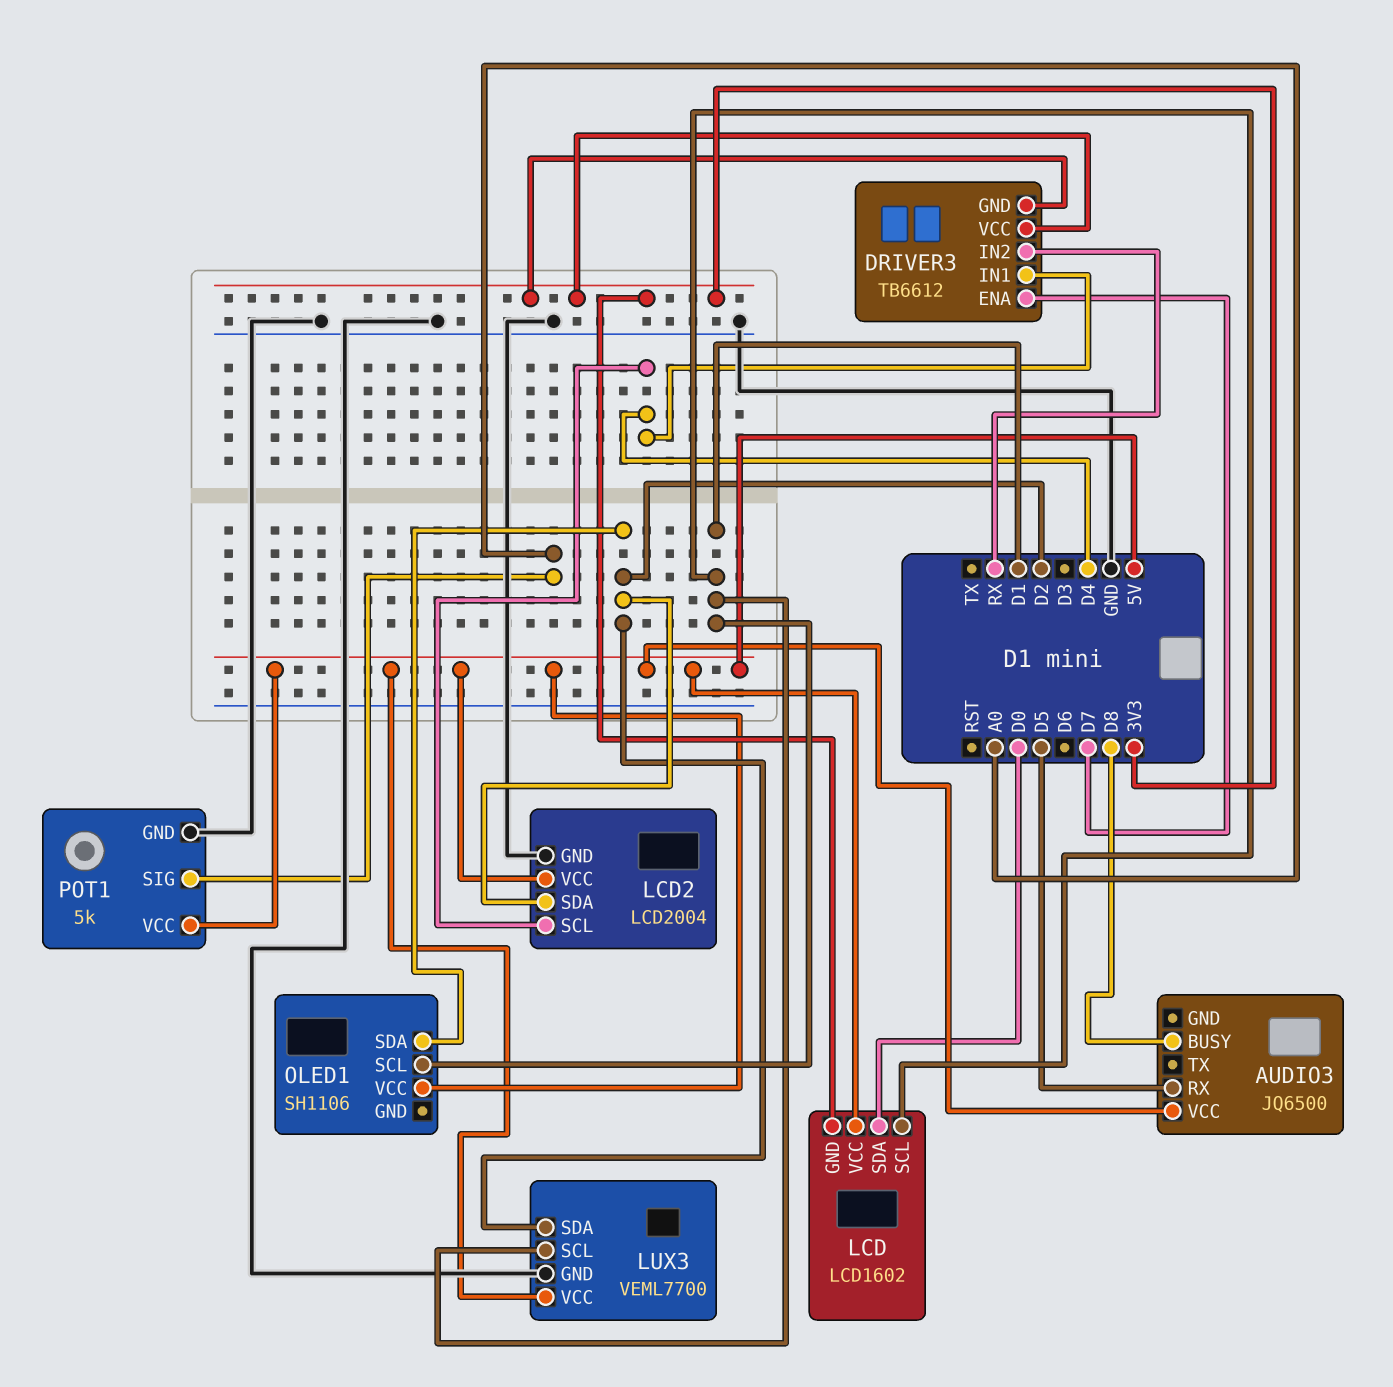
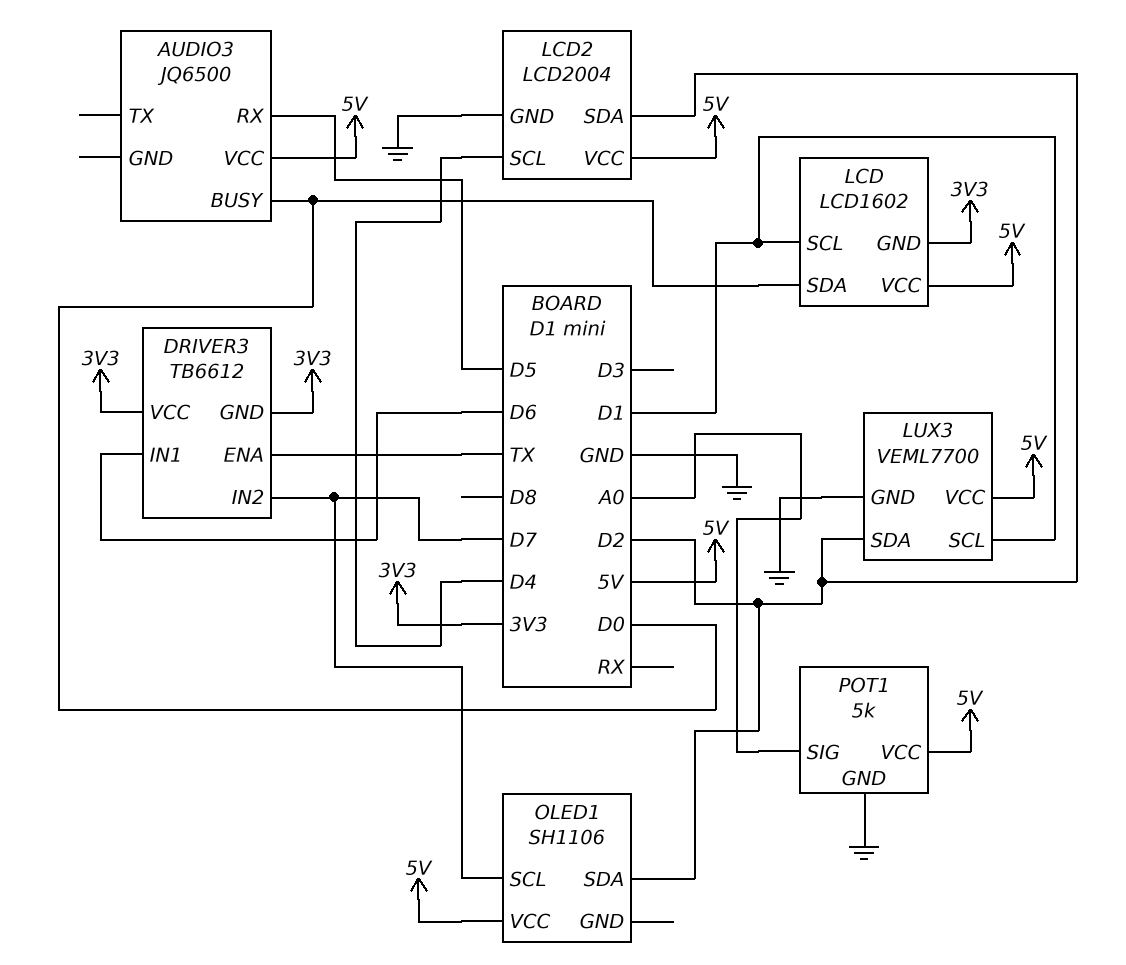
AUDIO3 pin BUSY: D8 -> D0
DRIVER3 pin ENA: D7 -> TX
DRIVER3 pin IN1: D4 -> D6
DRIVER3 pin IN2: RX -> D7
OLED1 pin SCL: D1 -> D7

